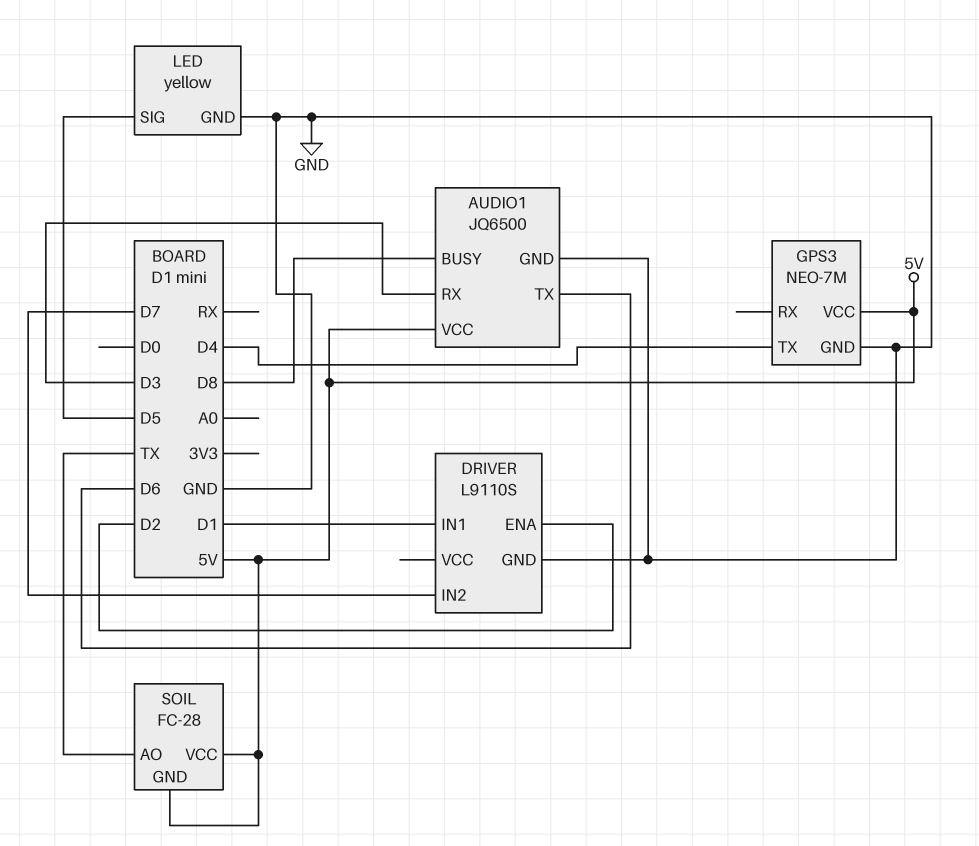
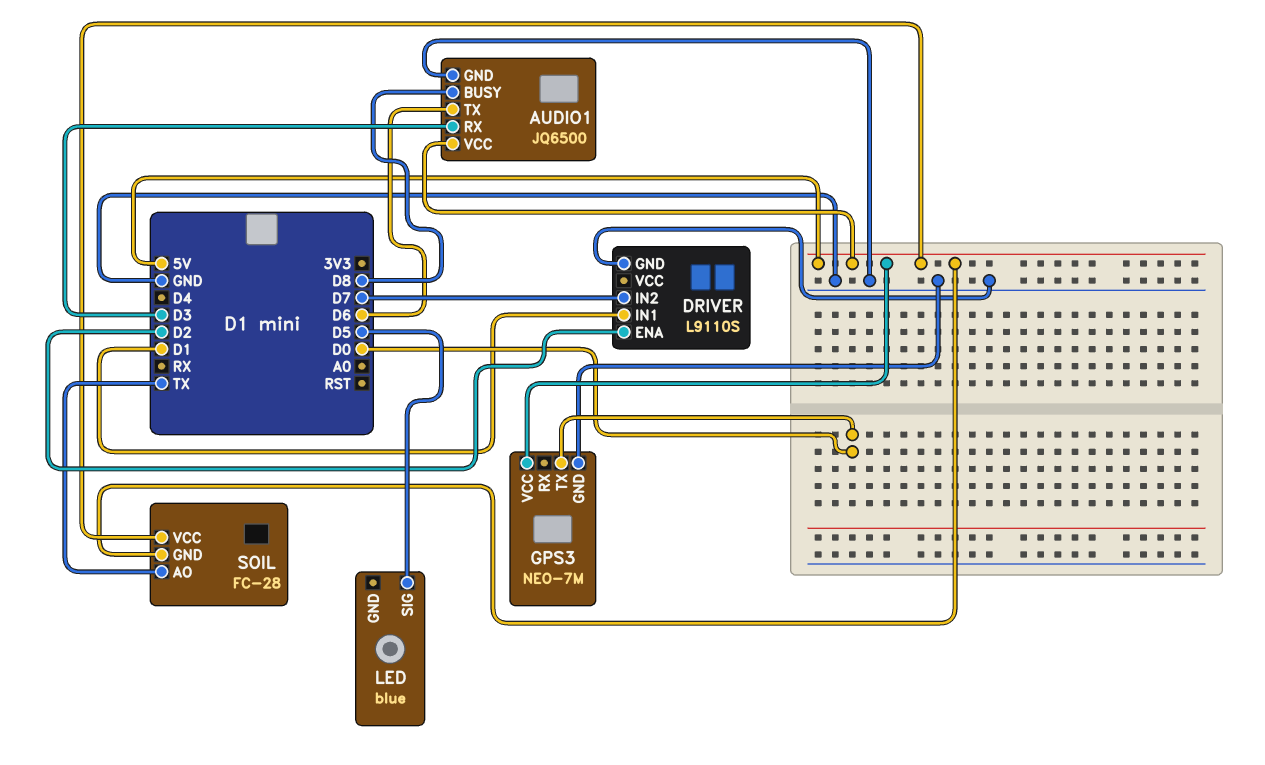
GPS3 pin TX: D4 -> D0
LED: yellow -> blue
LED pin GND: GND -> none

